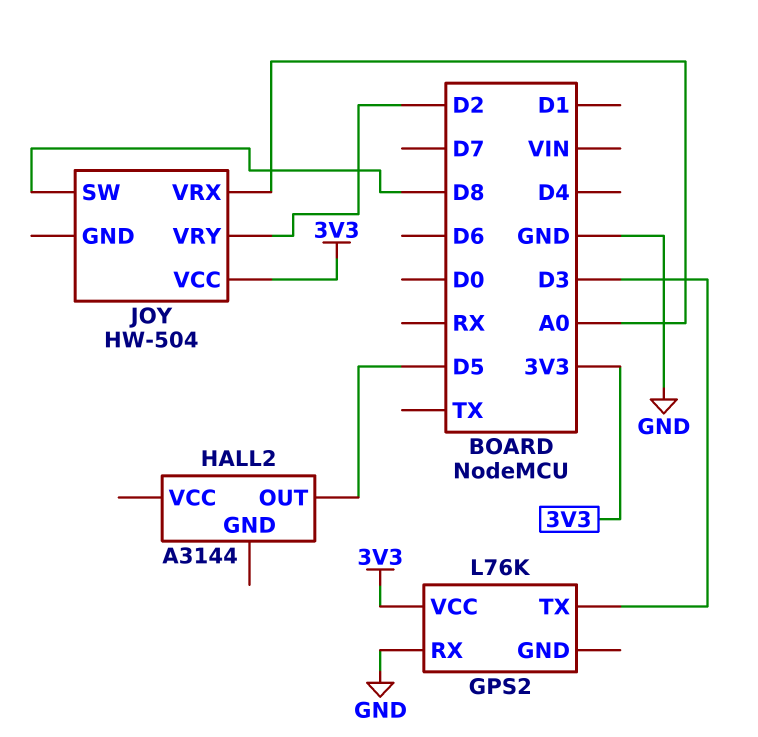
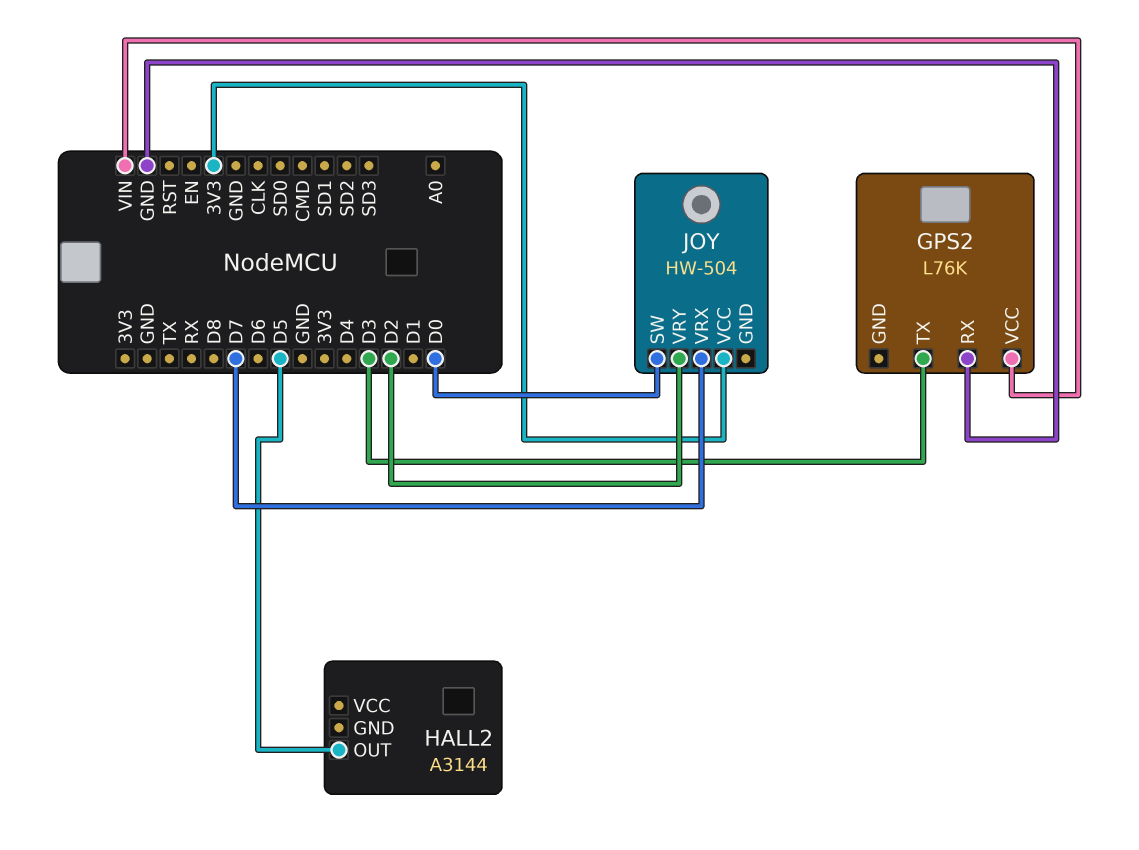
GPS2 pin VCC: 3V3 -> VIN
JOY pin SW: D8 -> D0
JOY pin VRX: A0 -> D7

